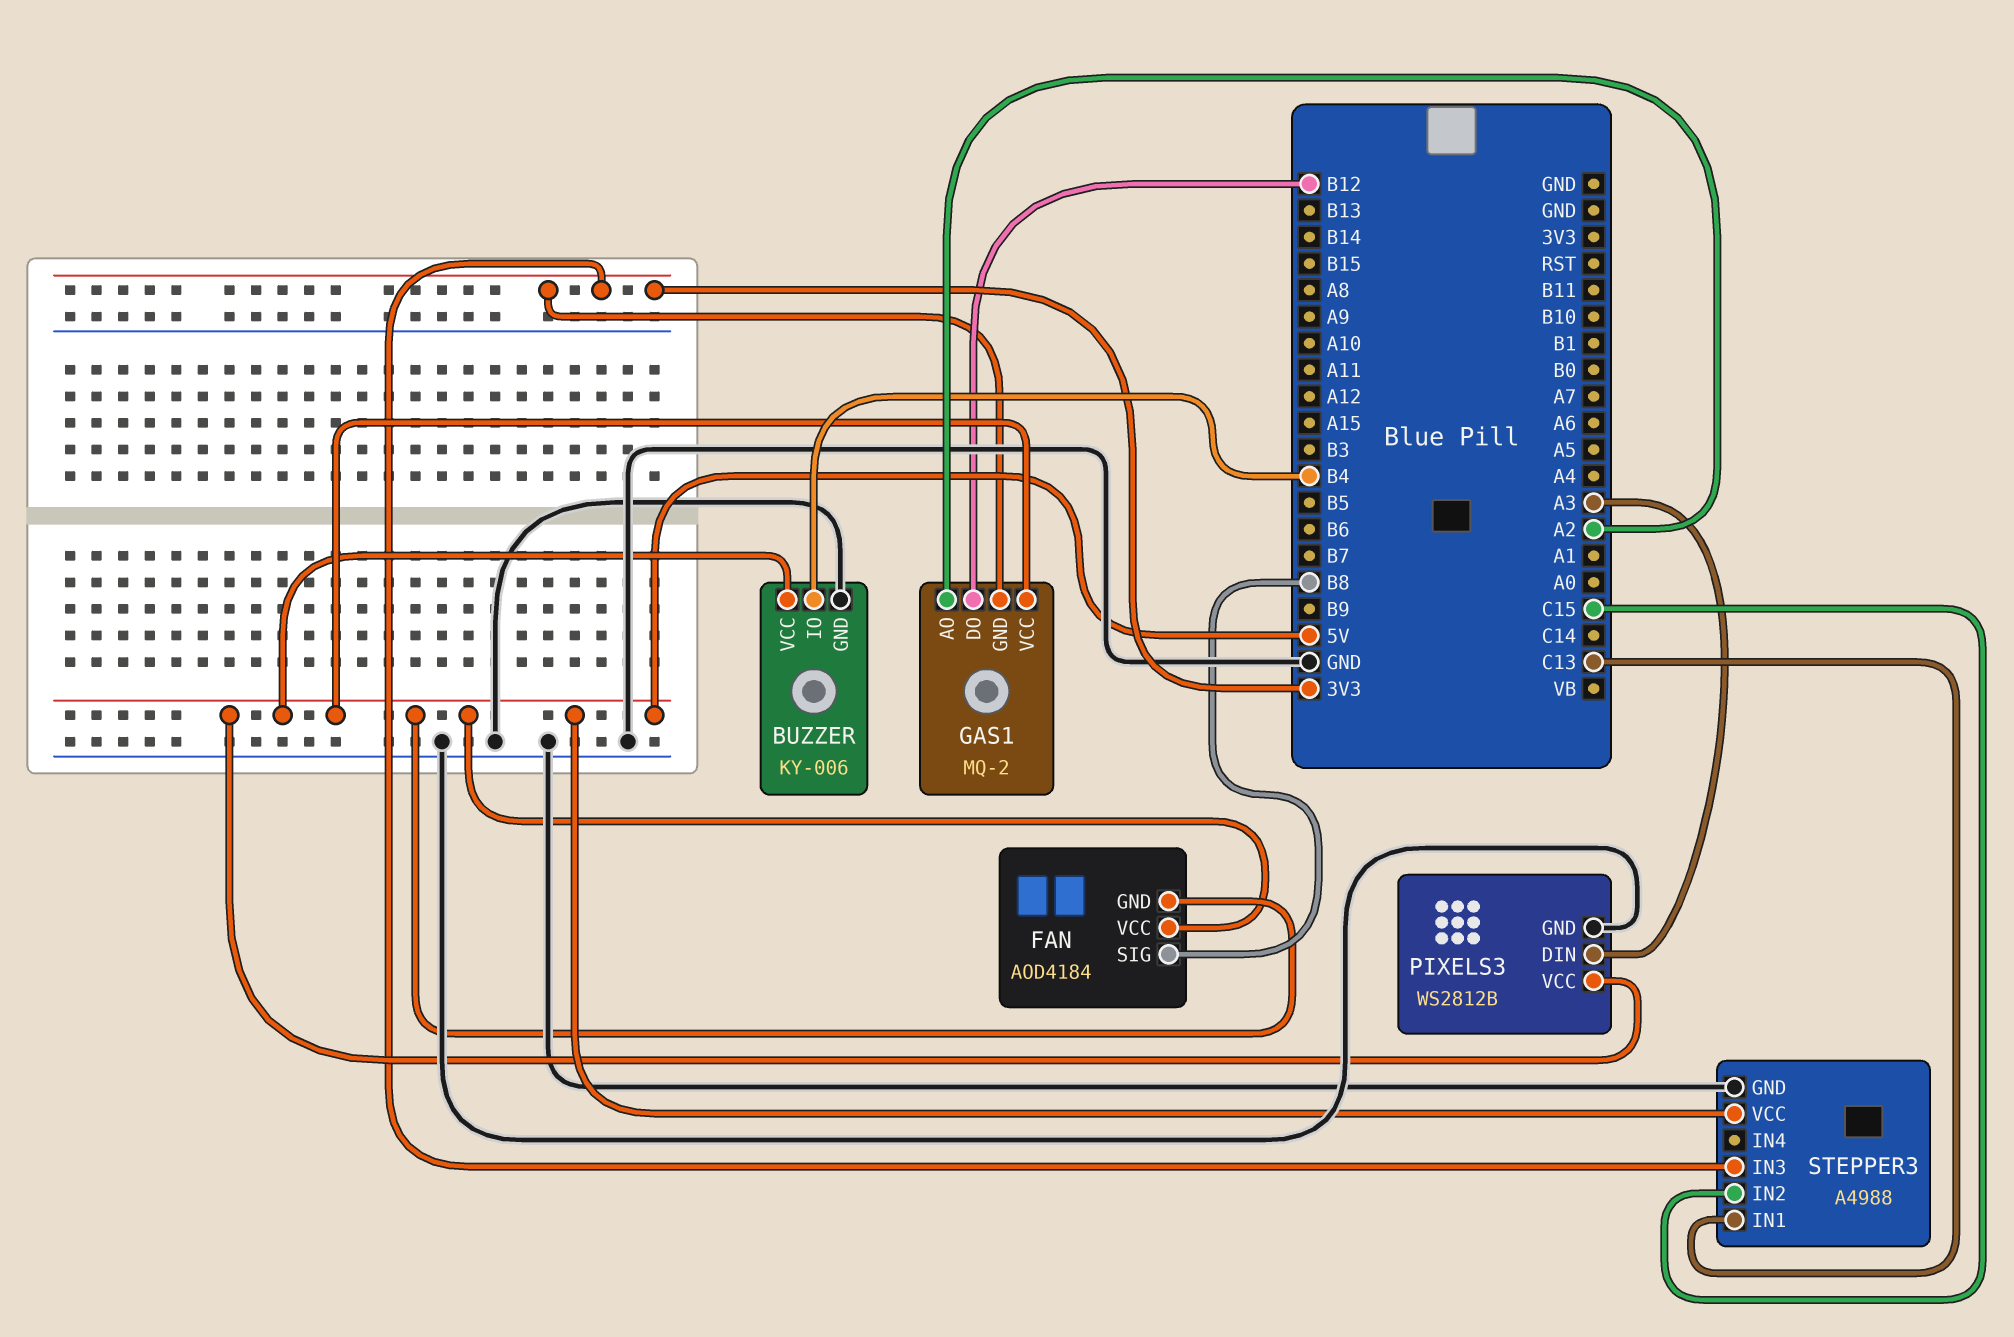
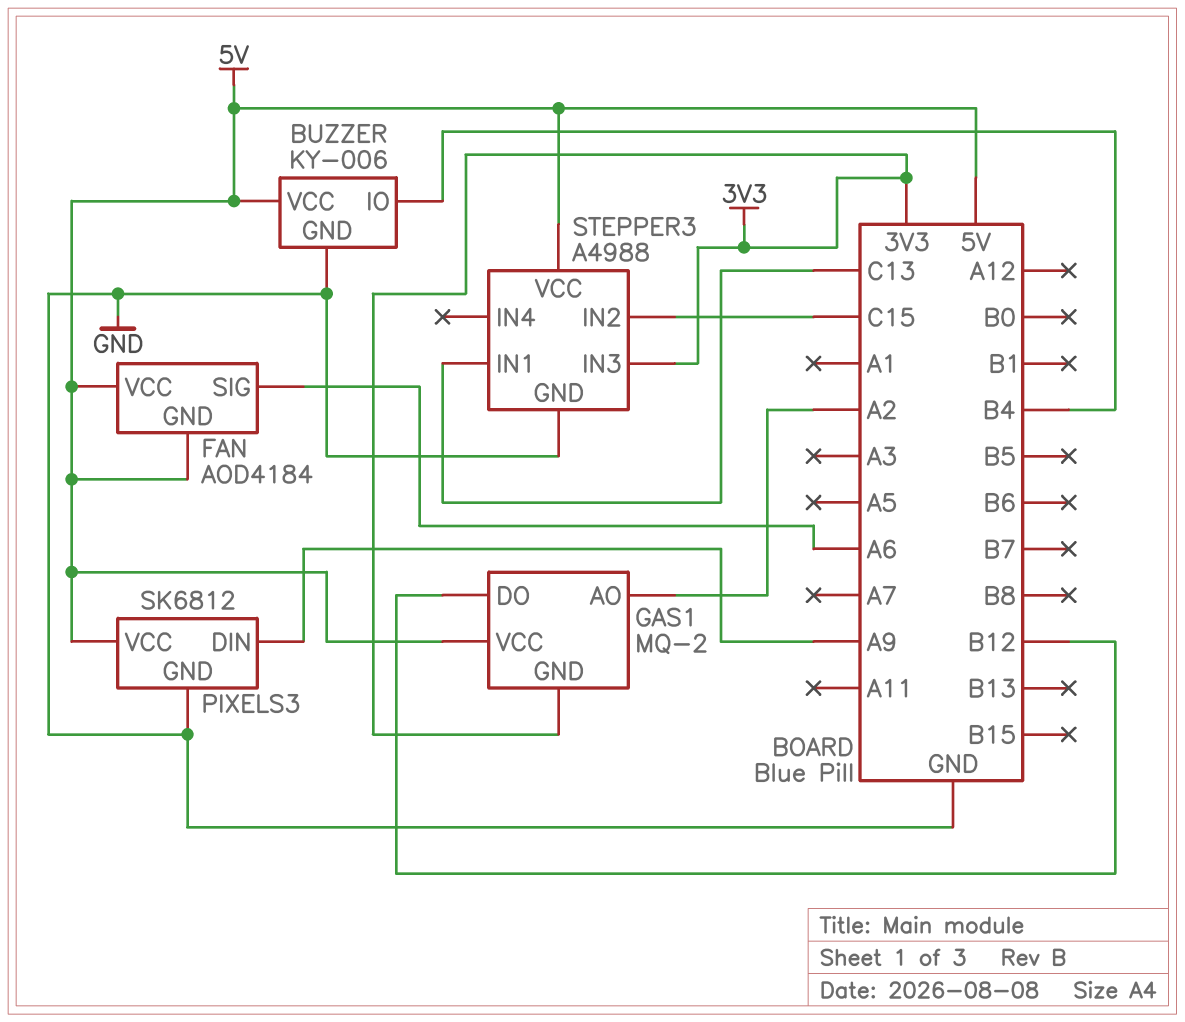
FAN pin SIG: B8 -> A6
PIXELS3: WS2812B -> SK6812
PIXELS3 pin DIN: A3 -> A9

